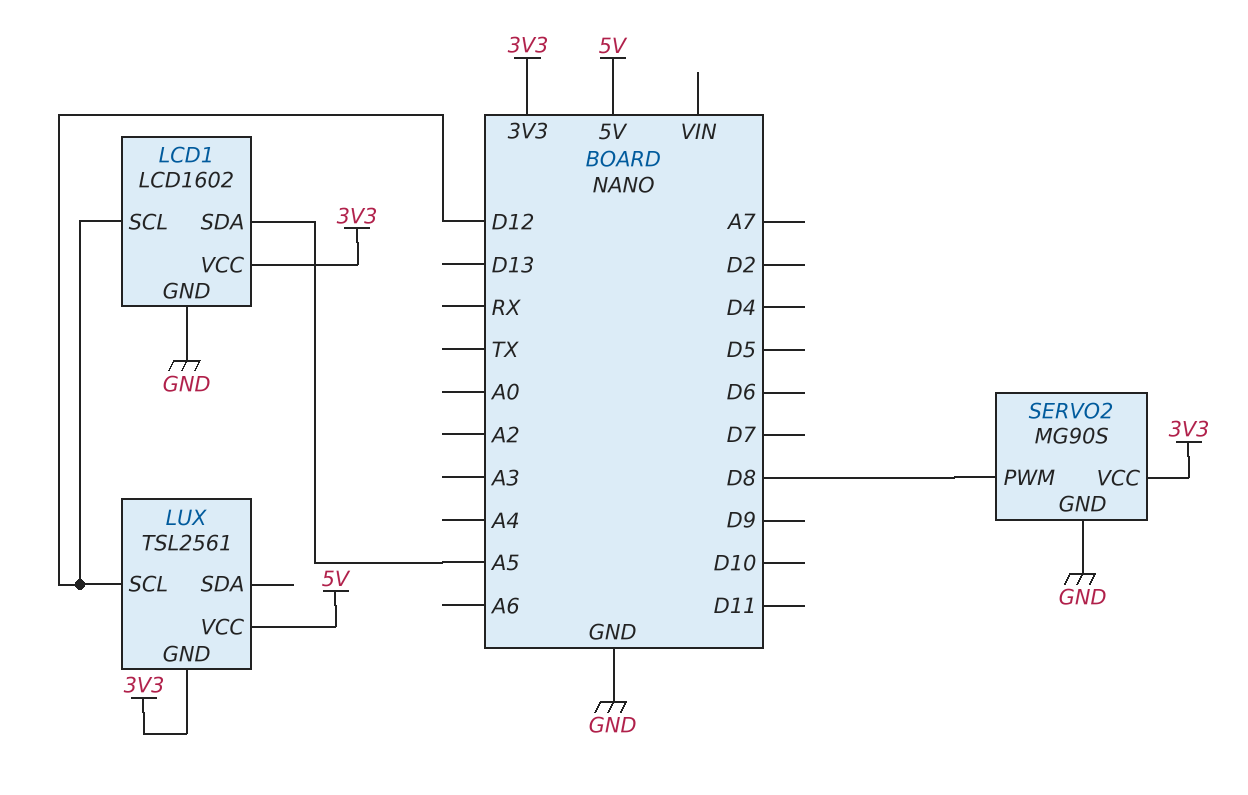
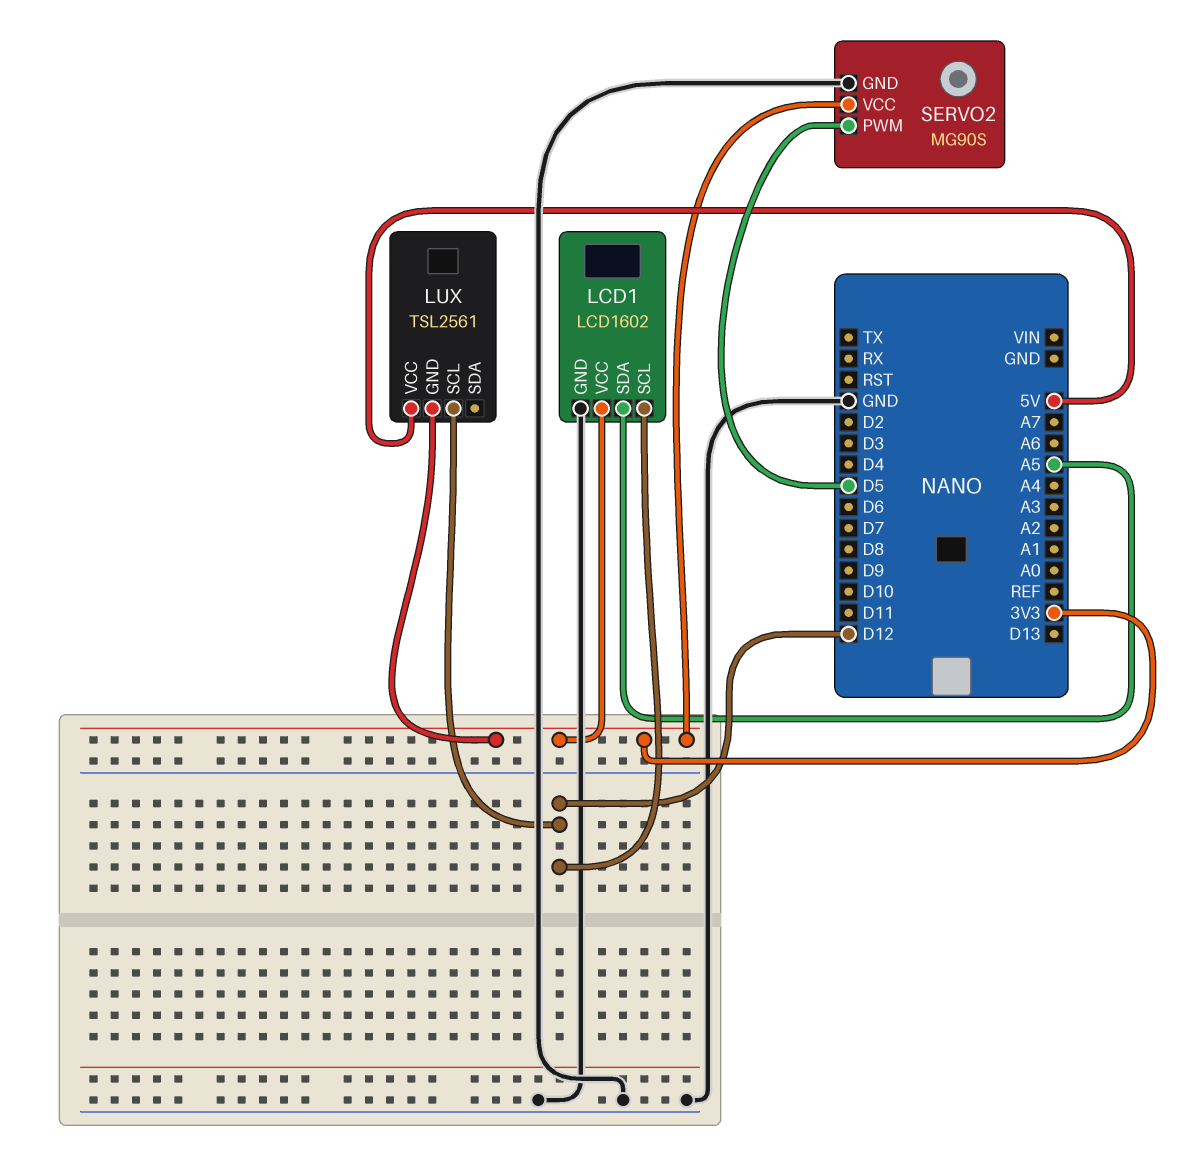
SERVO2 pin PWM: D8 -> D5

